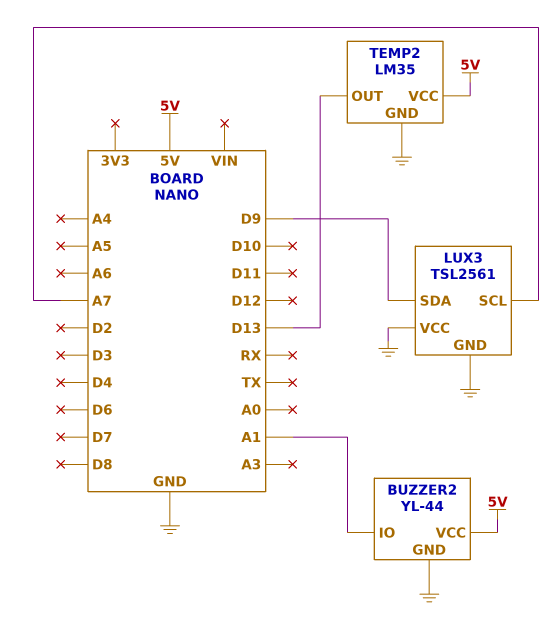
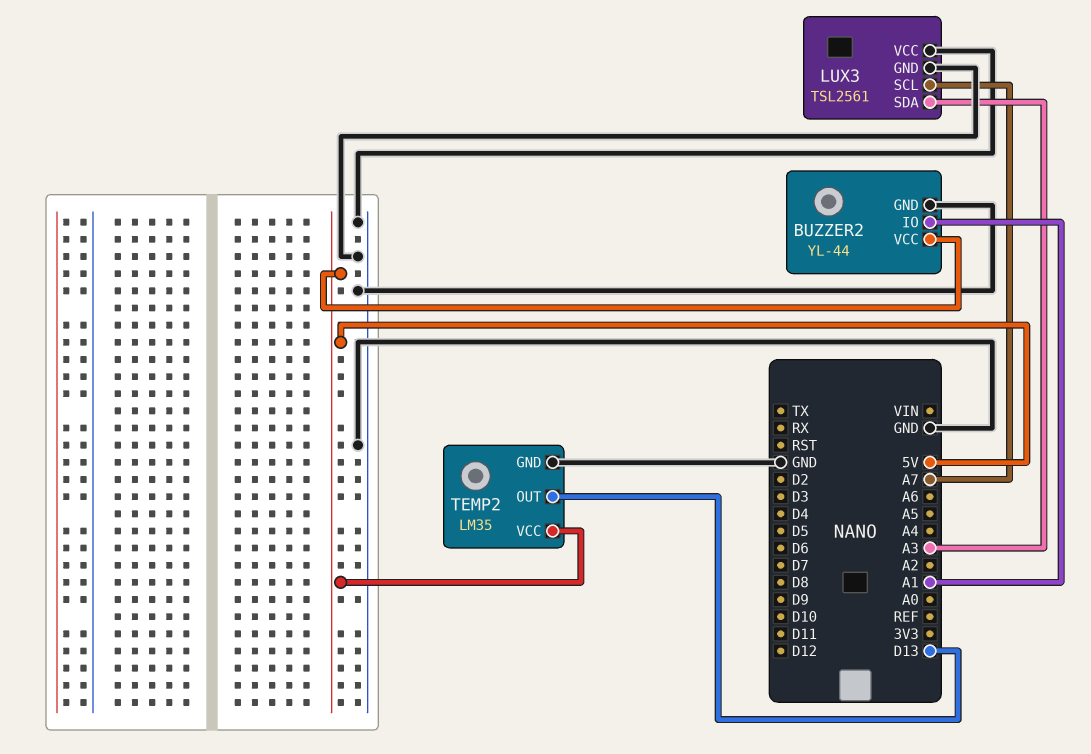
LUX3 pin SDA: D9 -> A3

